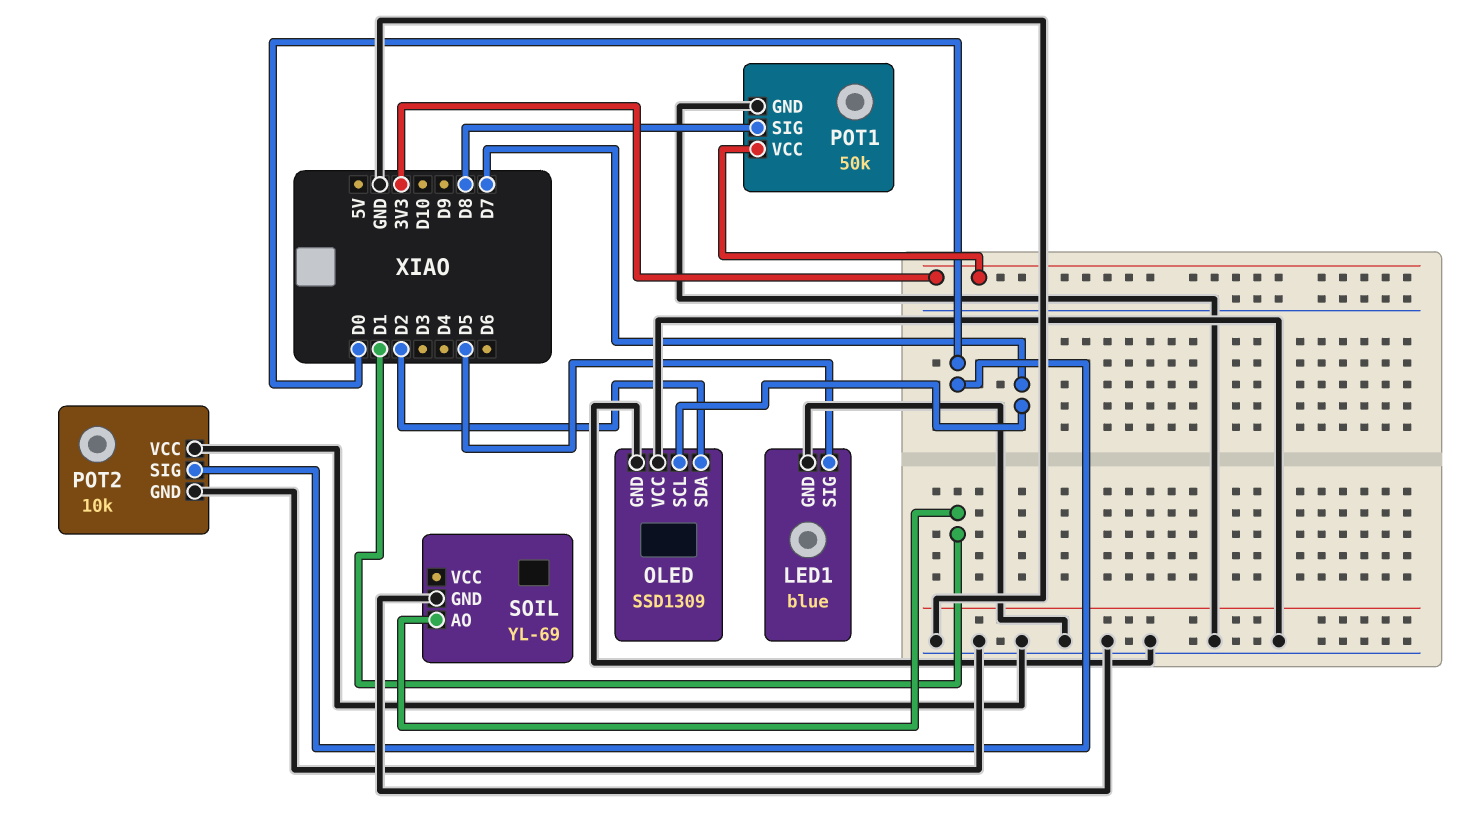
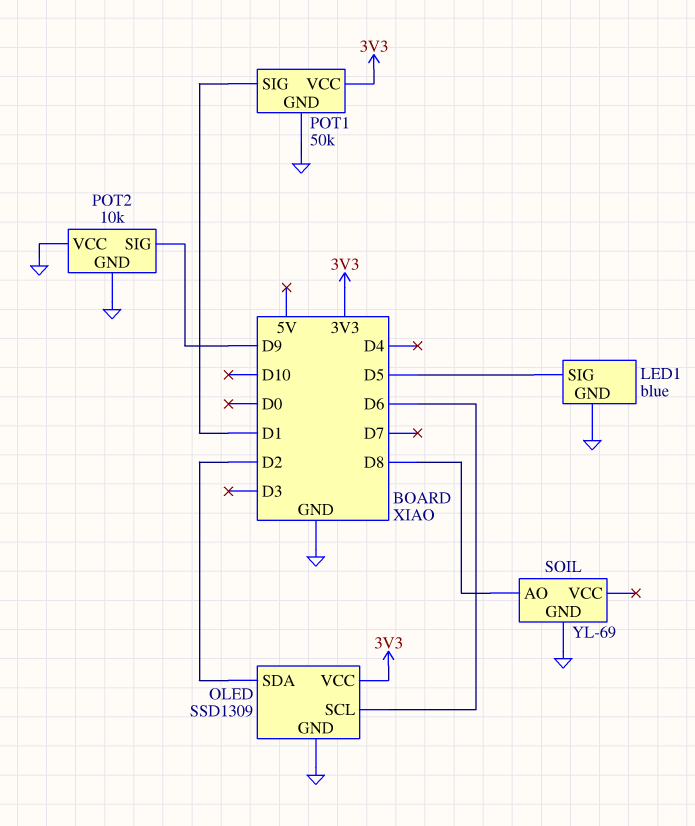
OLED pin SCL: D7 -> D6
OLED pin VCC: GND -> 3V3
POT1 pin SIG: D8 -> D1
POT2 pin SIG: D0 -> D9
SOIL pin AO: D1 -> D8

